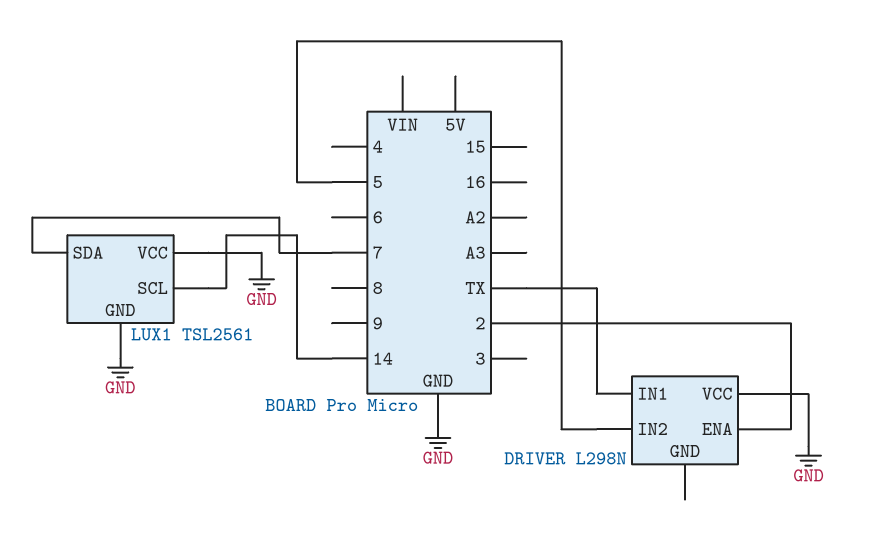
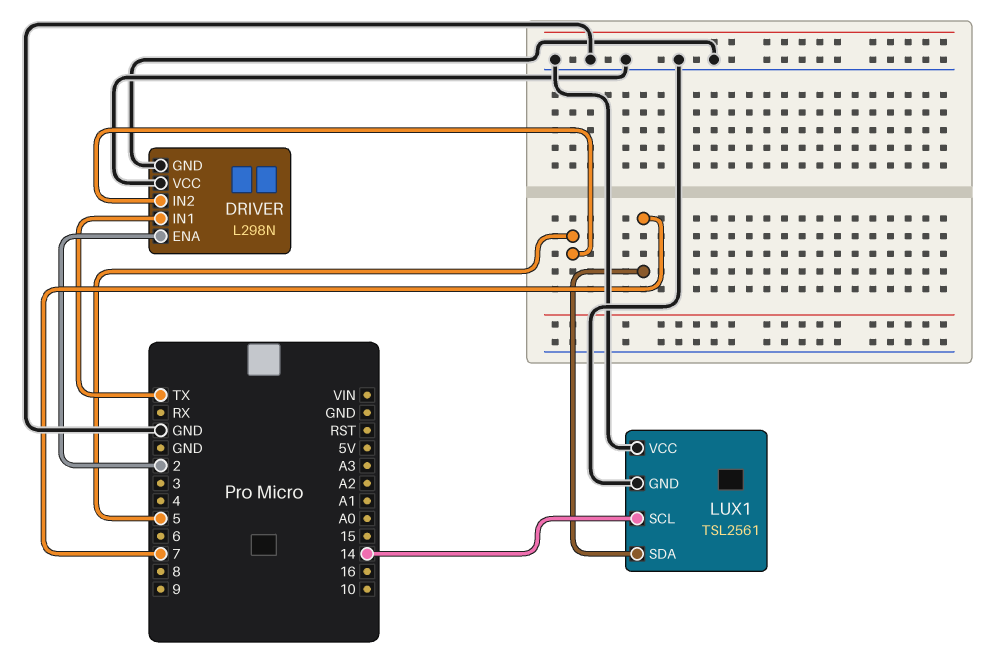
DRIVER pin GND: none -> GND

